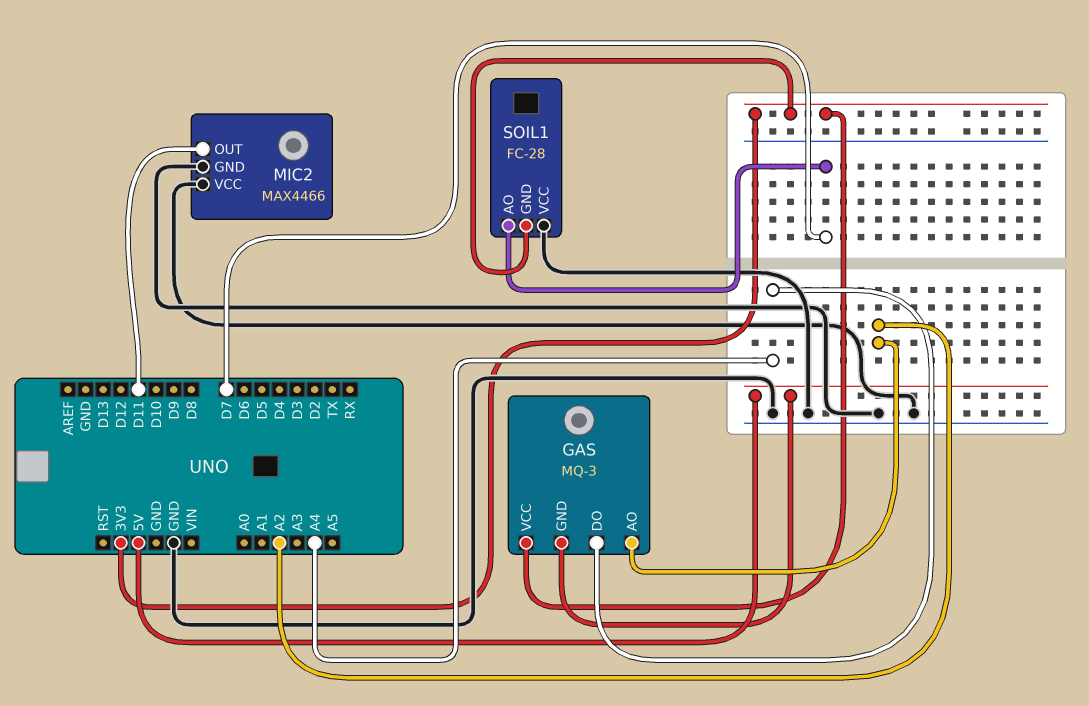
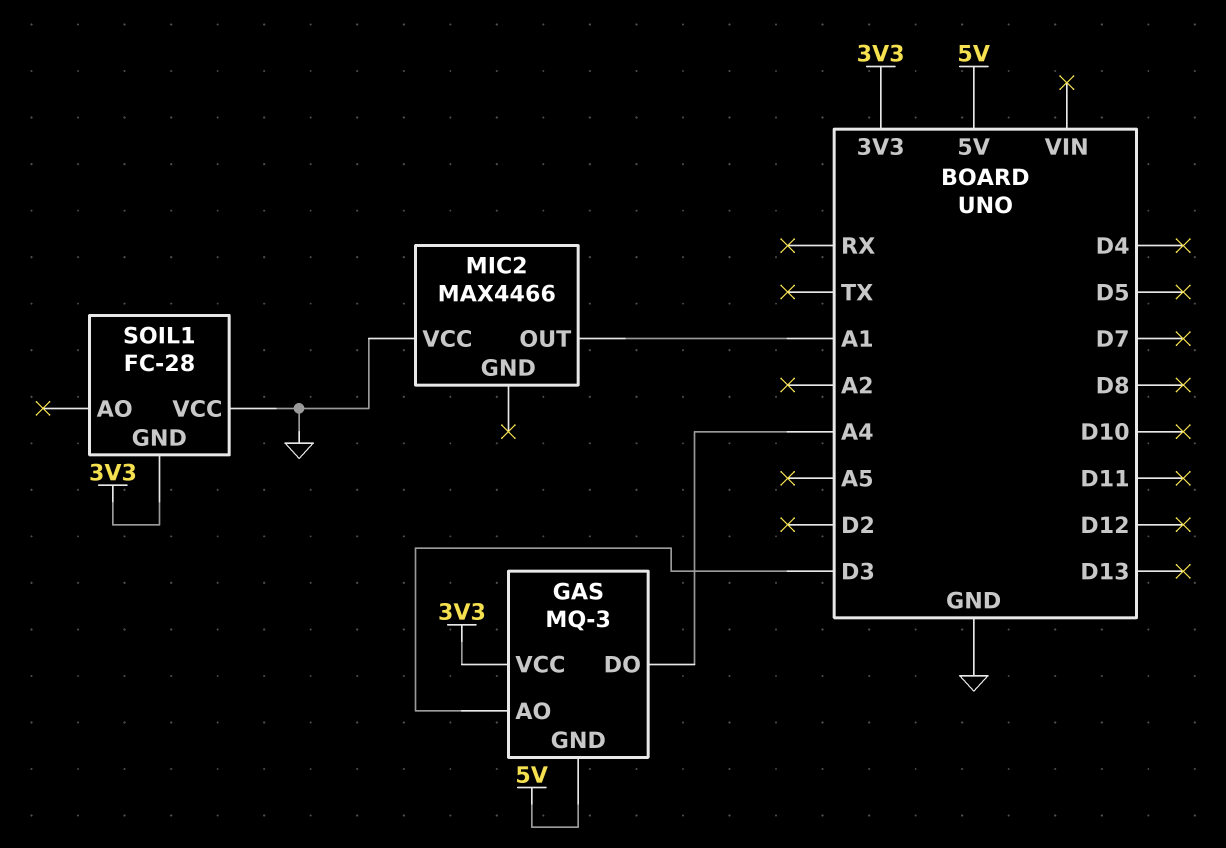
GAS pin AO: A2 -> D3
MIC2 pin GND: GND -> none
MIC2 pin OUT: D11 -> A1
SOIL1 pin AO: D7 -> none

